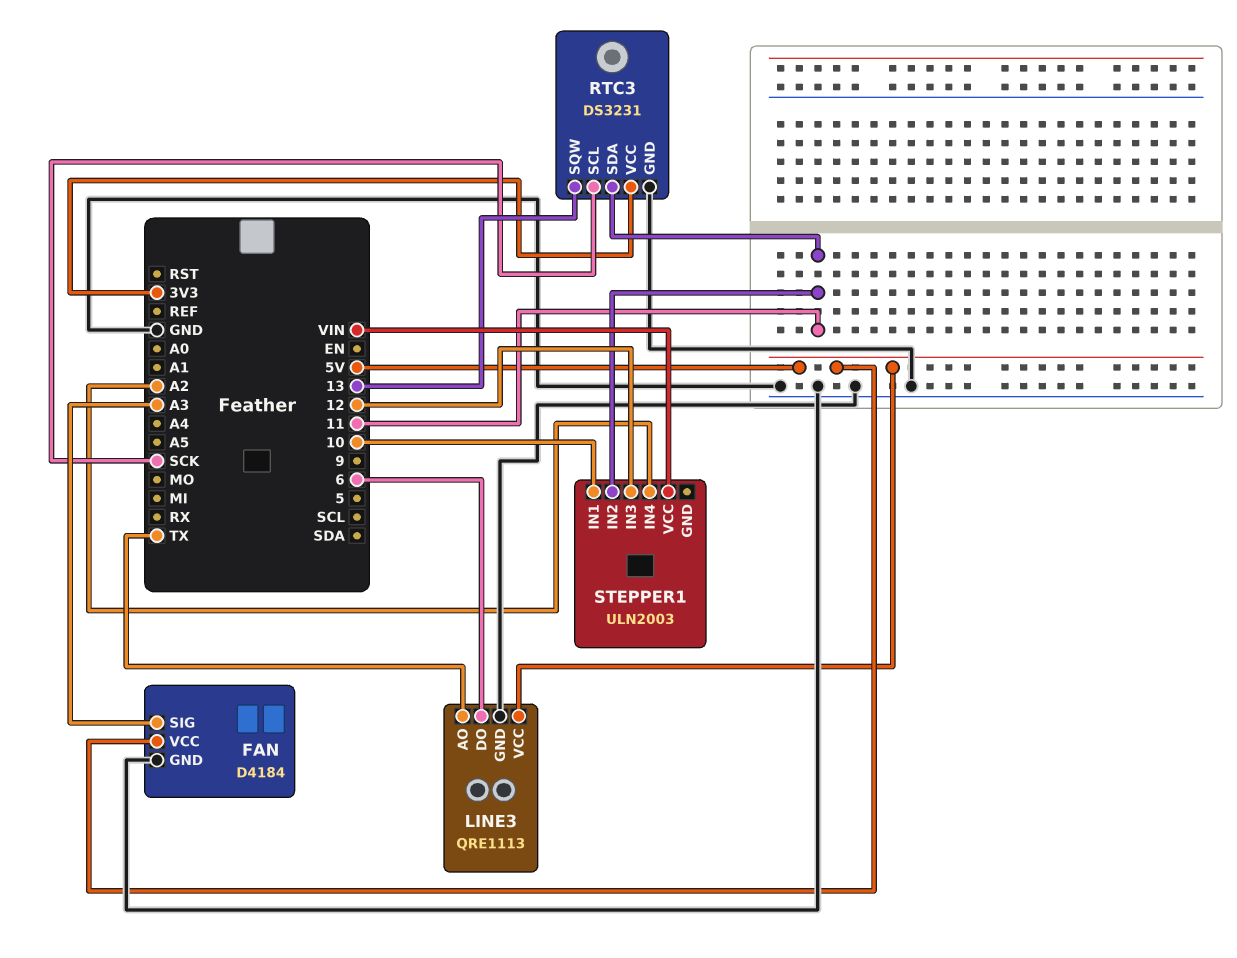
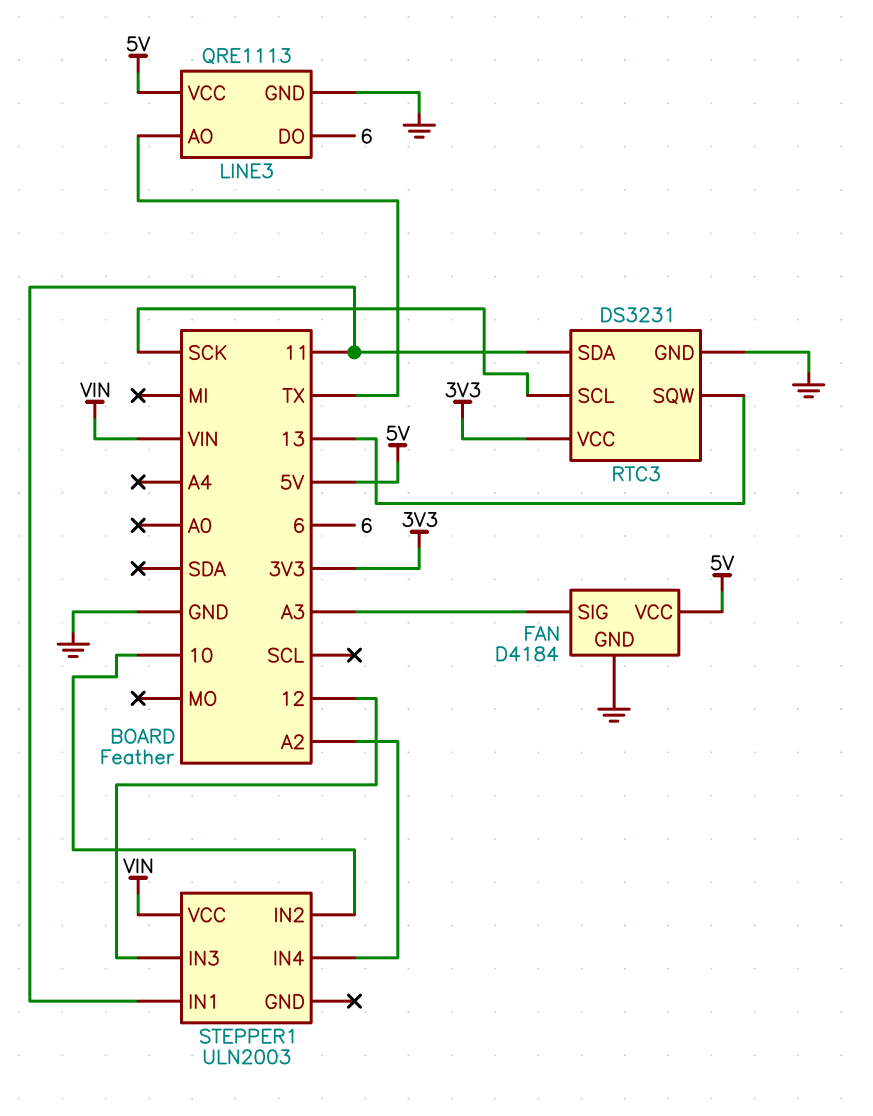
STEPPER1 pin IN1: 10 -> 11
STEPPER1 pin IN2: 11 -> 10

